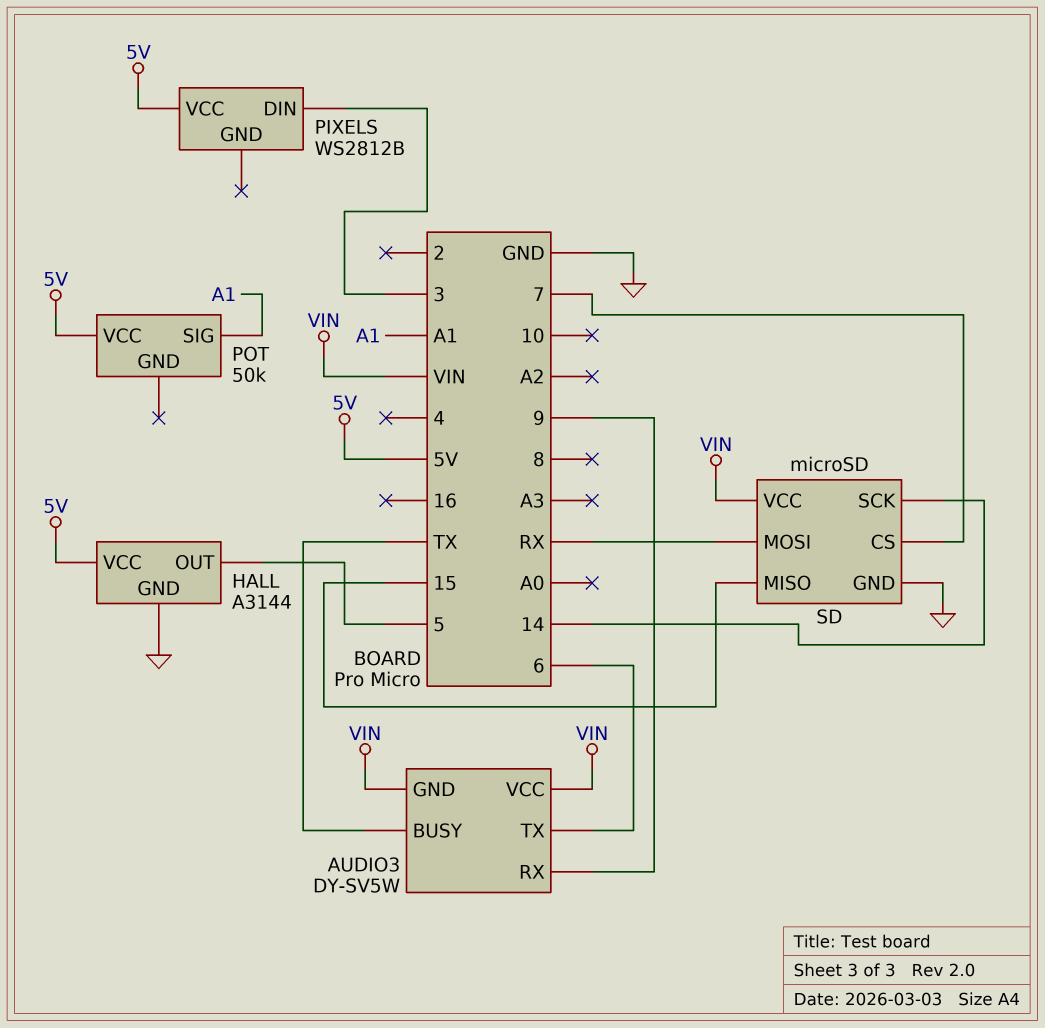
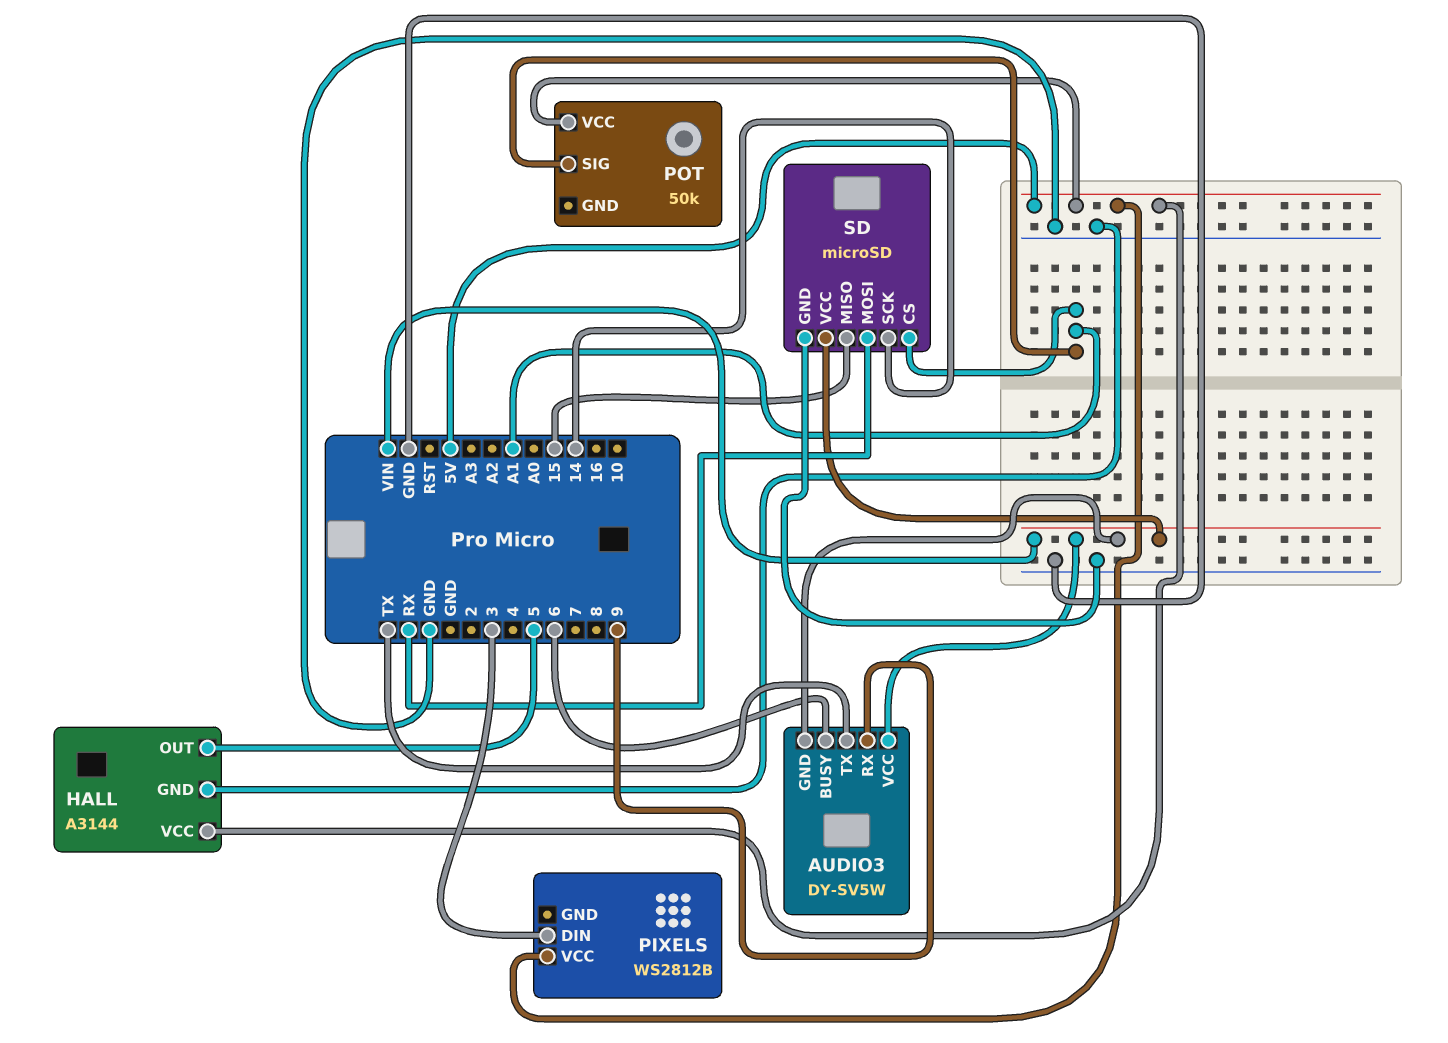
AUDIO3 pin BUSY: TX -> 6
AUDIO3 pin TX: 6 -> TX
SD pin CS: 7 -> A1

